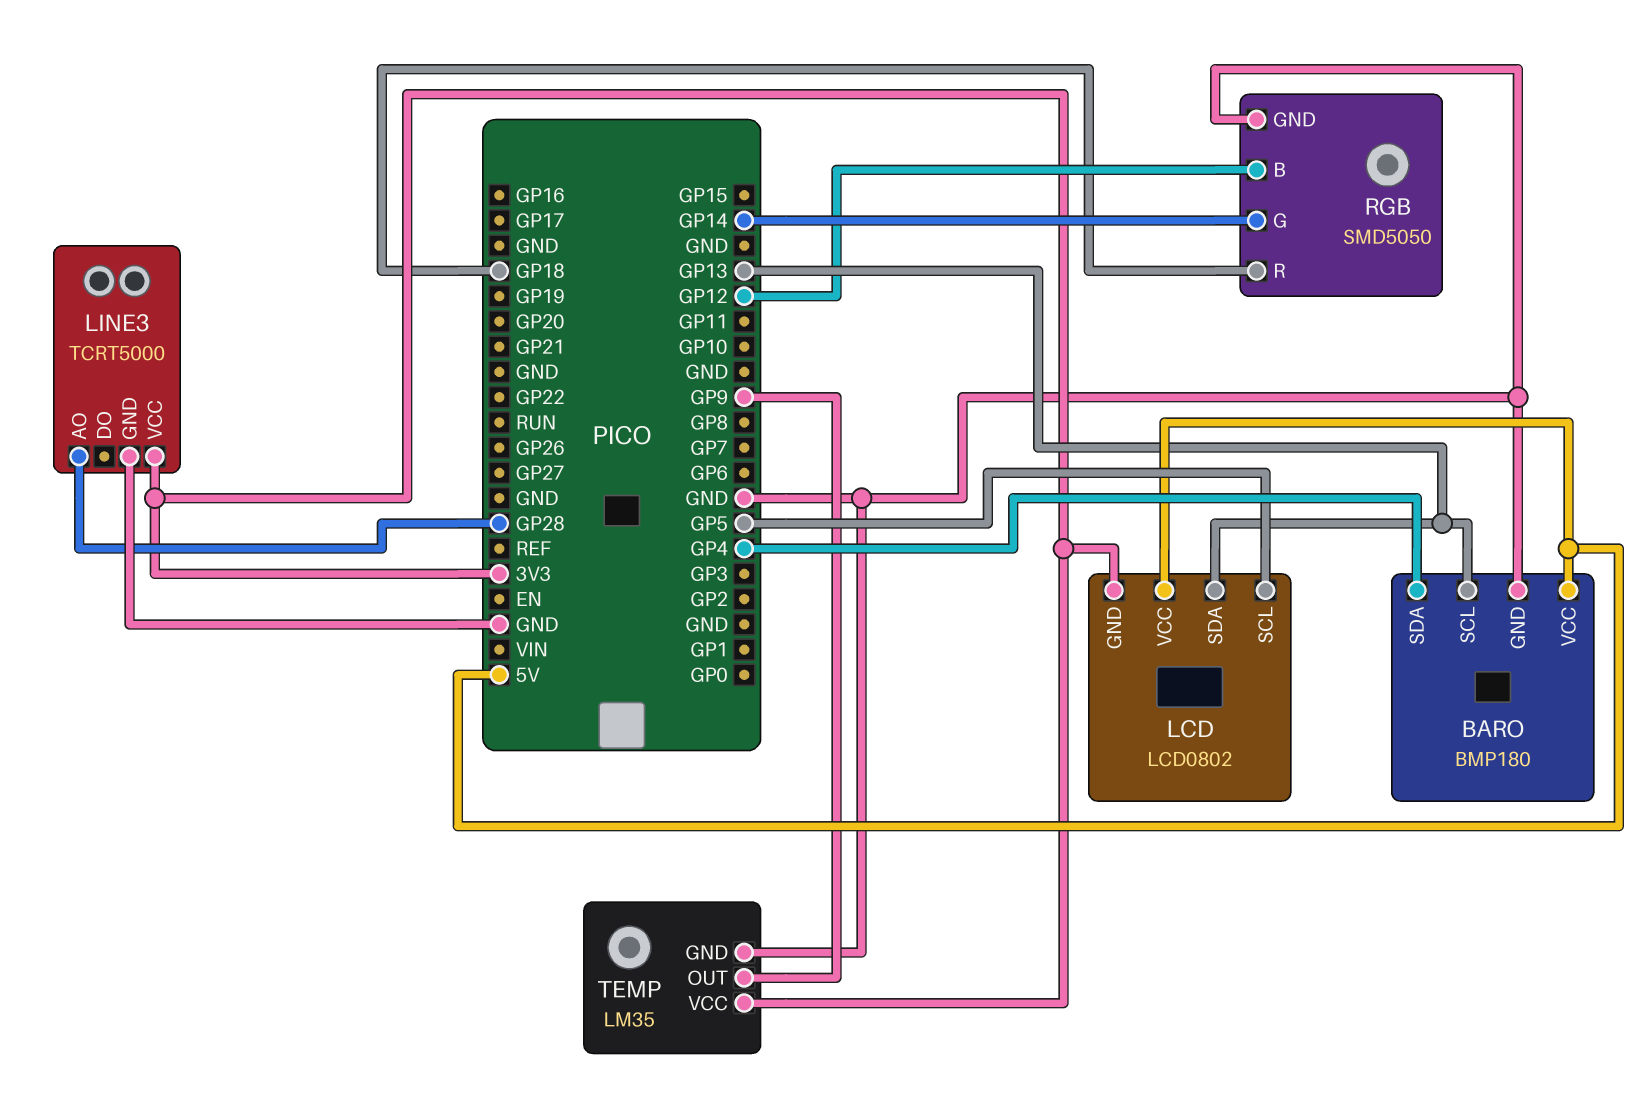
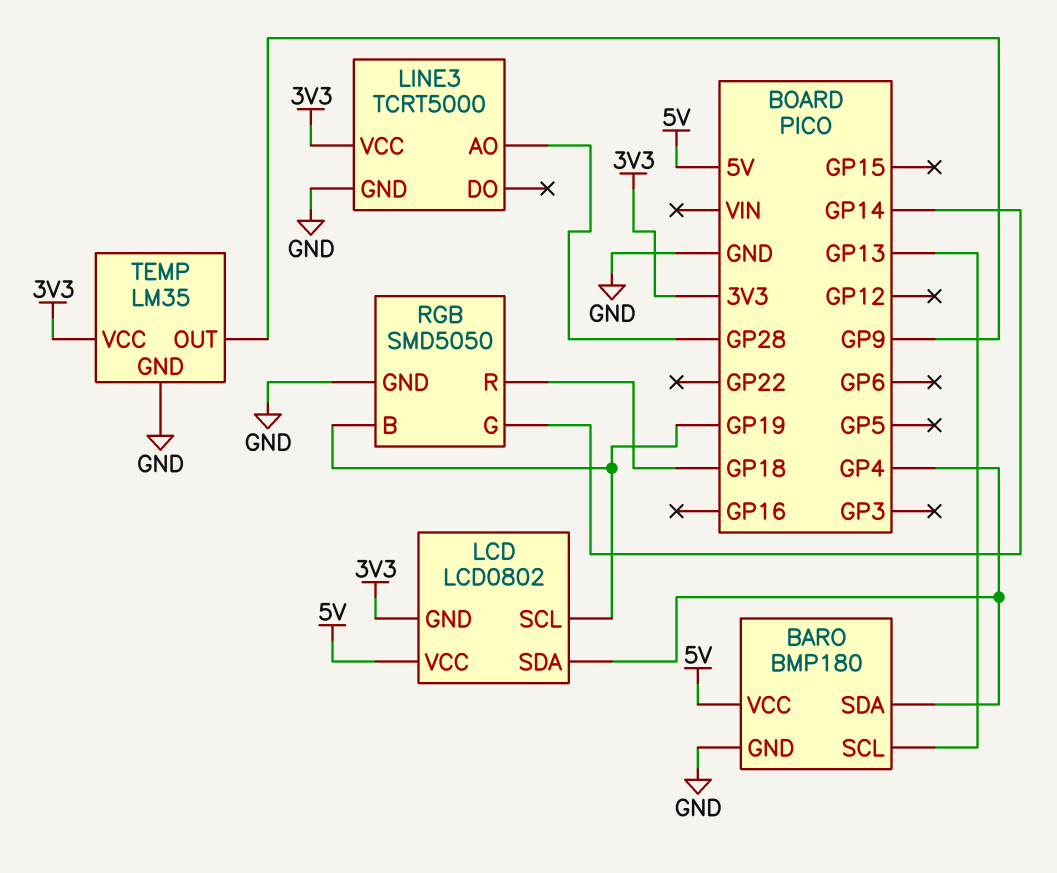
LCD pin SCL: GP5 -> GP19
LCD pin SDA: GP13 -> GP4
RGB pin B: GP12 -> GP19

